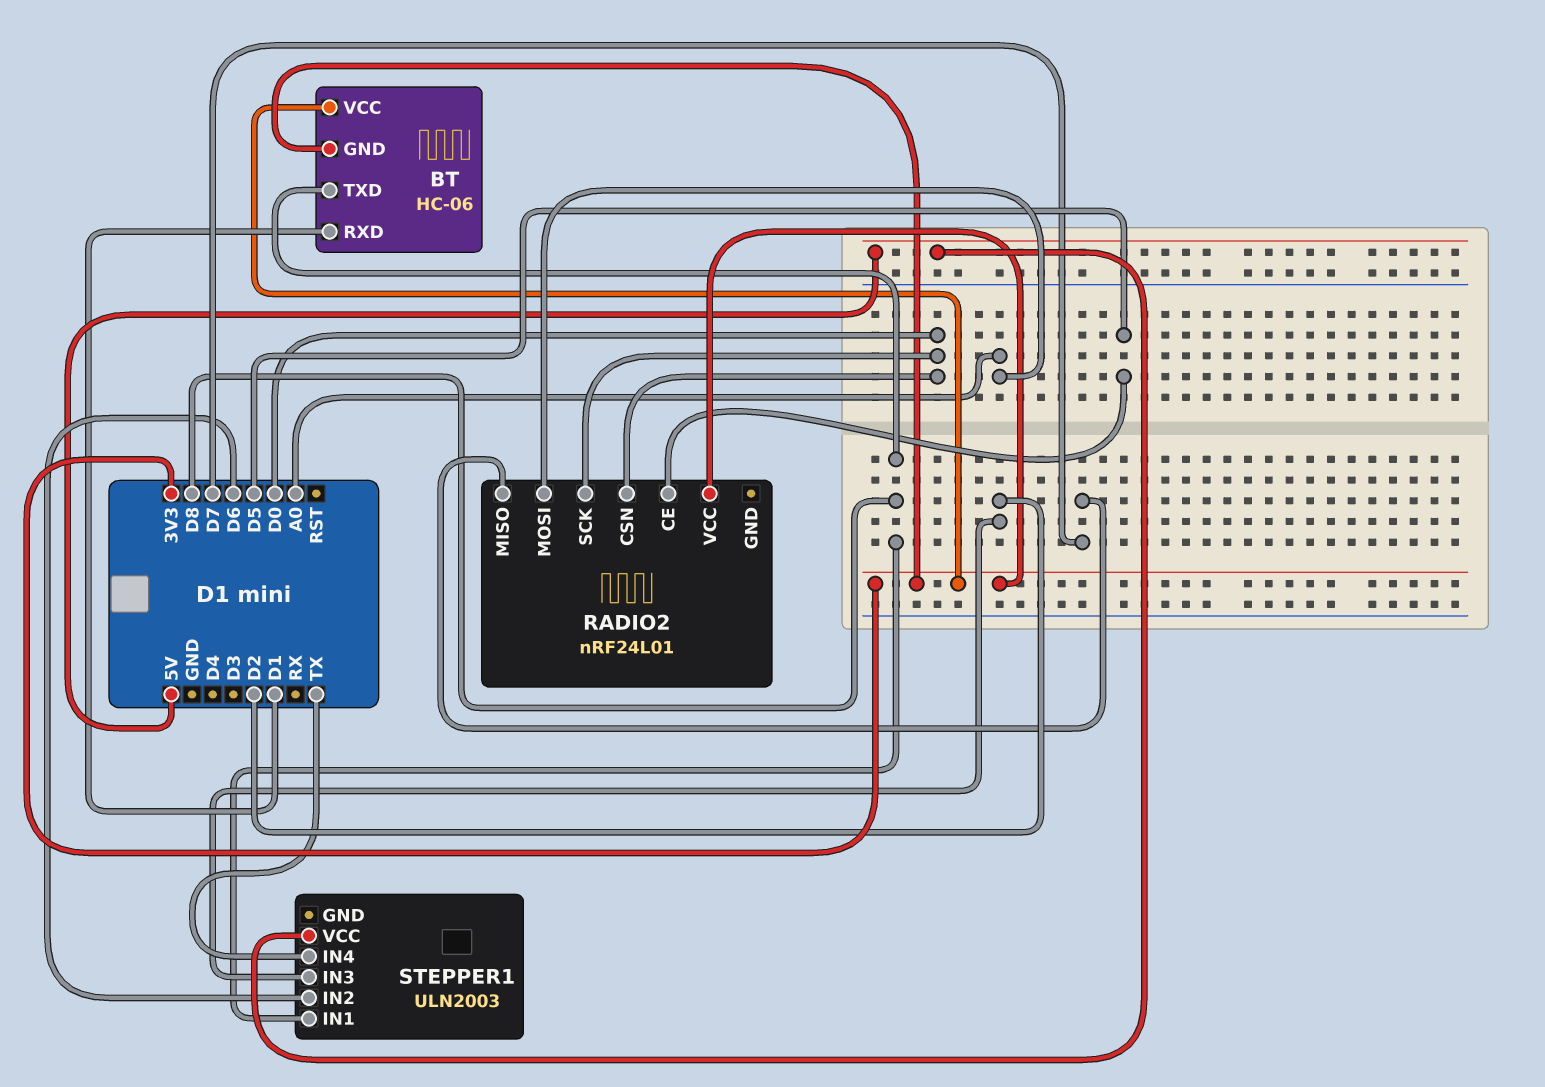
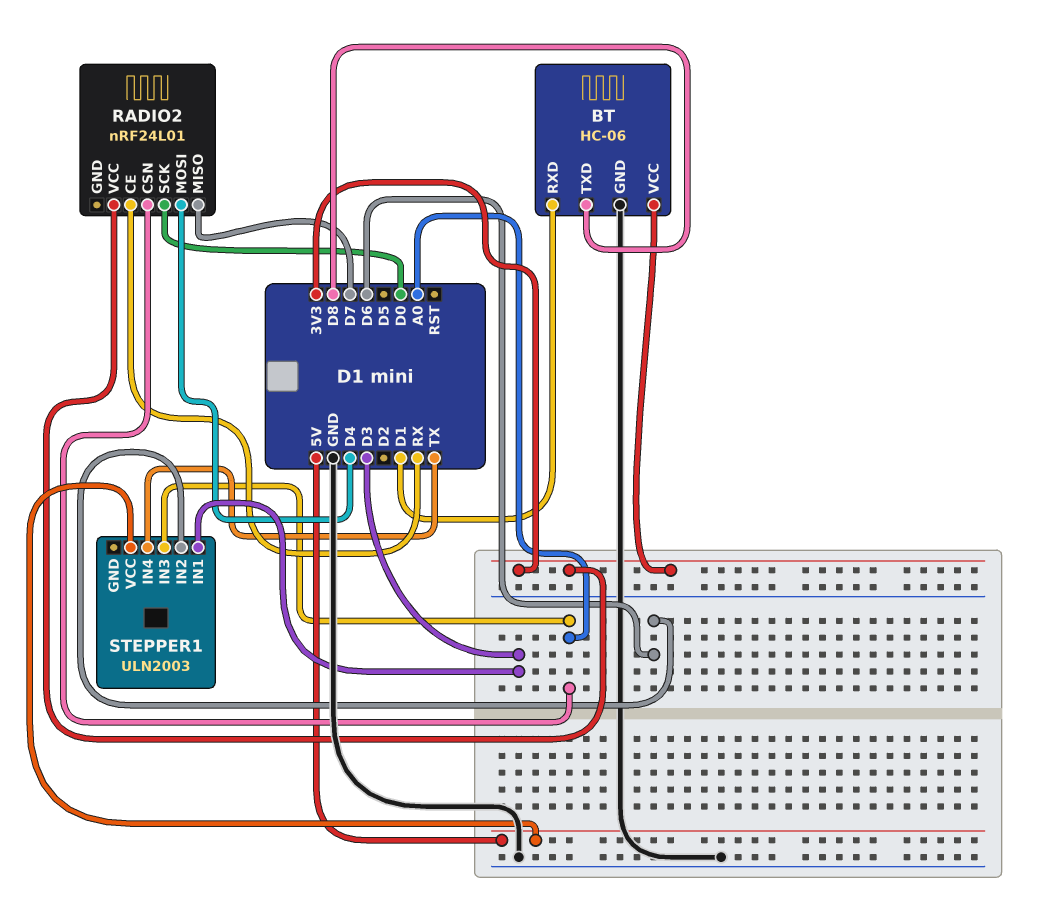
BT pin GND: 3V3 -> GND
RADIO2 pin CE: D5 -> RX
RADIO2 pin CSN: D0 -> A0
RADIO2 pin MOSI: A0 -> D4
STEPPER1 pin IN1: D8 -> D3
STEPPER1 pin IN3: D2 -> A0

